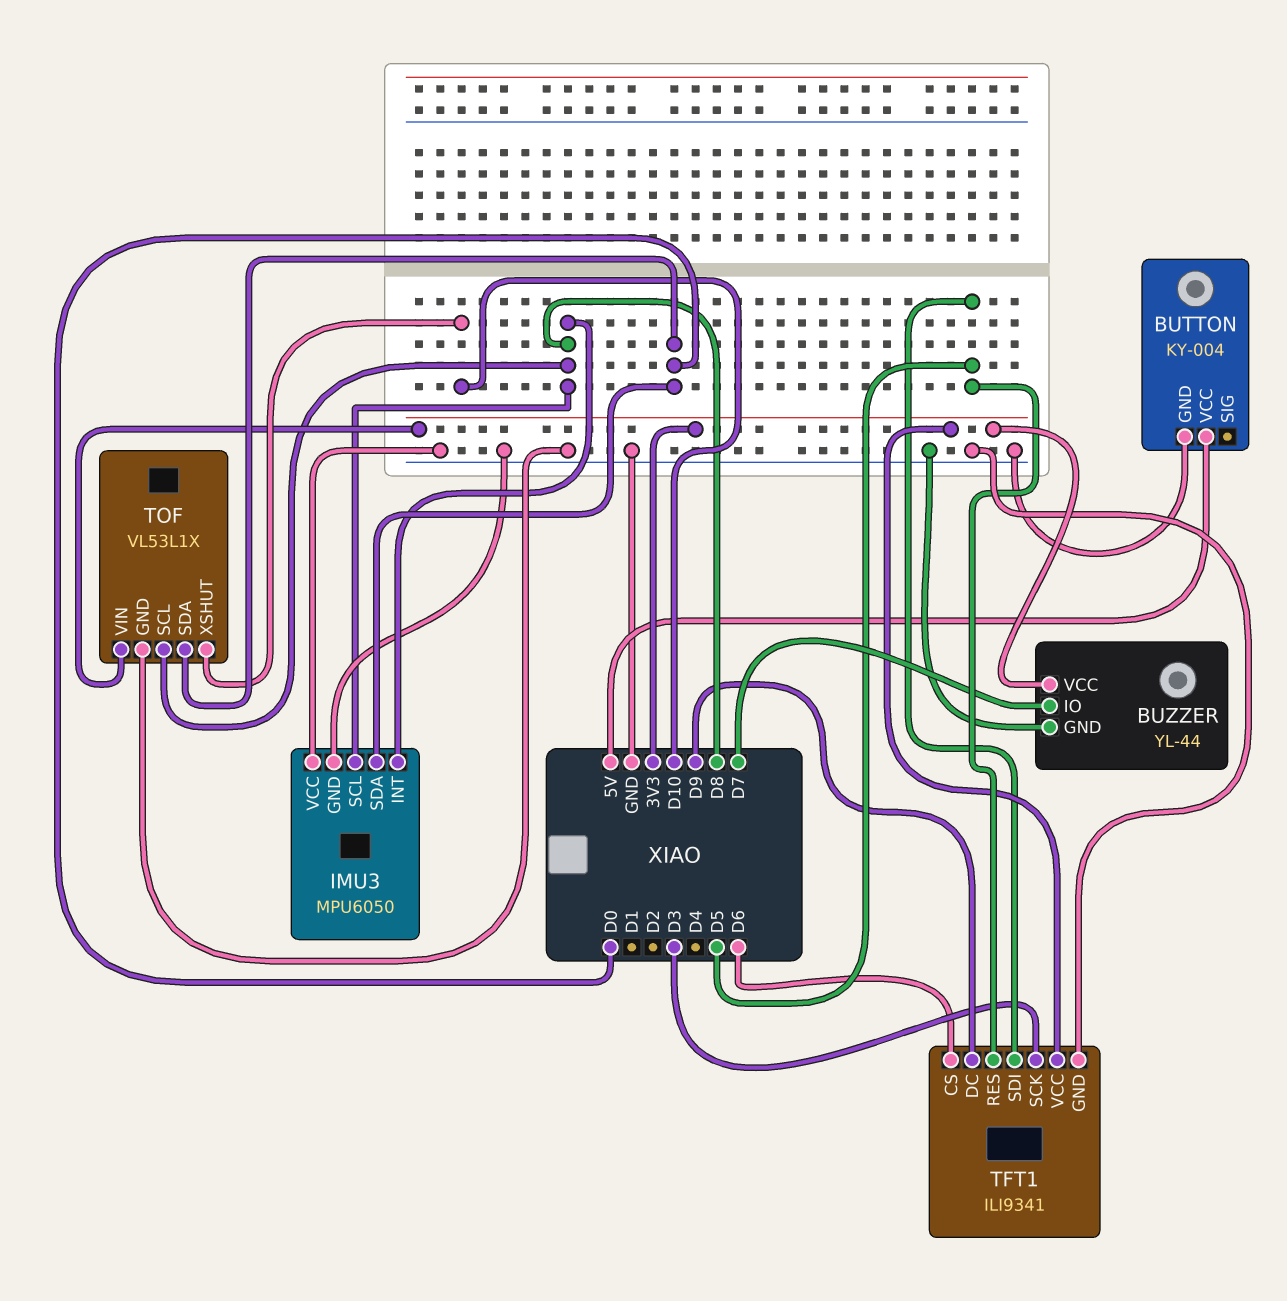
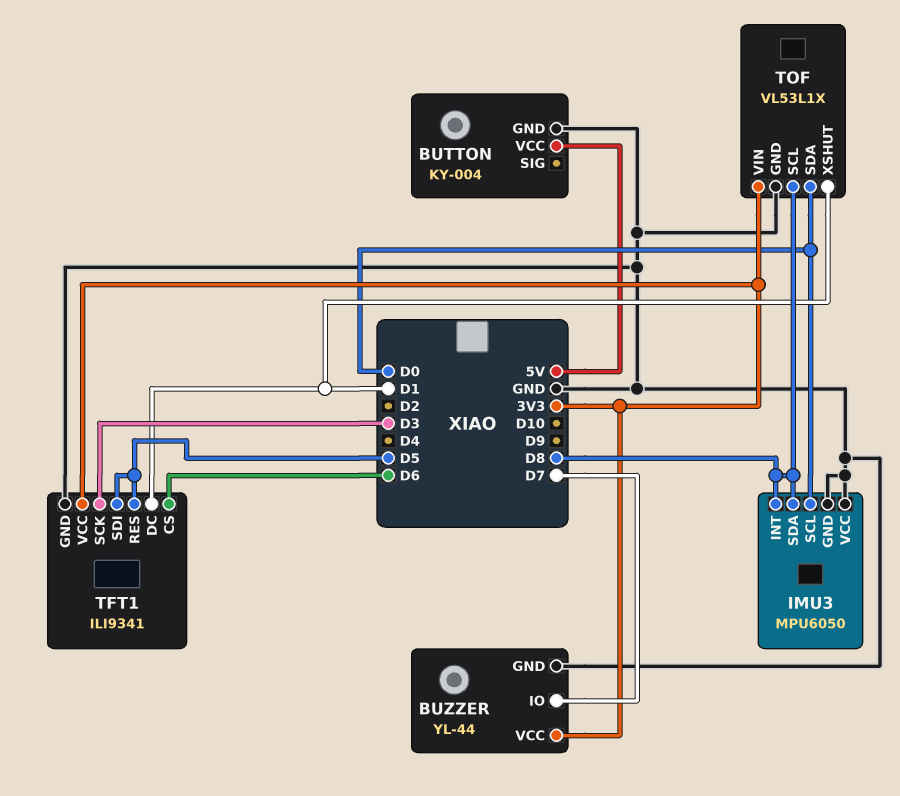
IMU3 pin SCL: D8 -> D0
IMU3 pin SDA: D0 -> D8
TFT1 pin DC: D9 -> D1
TOF pin XSHUT: D10 -> D1

